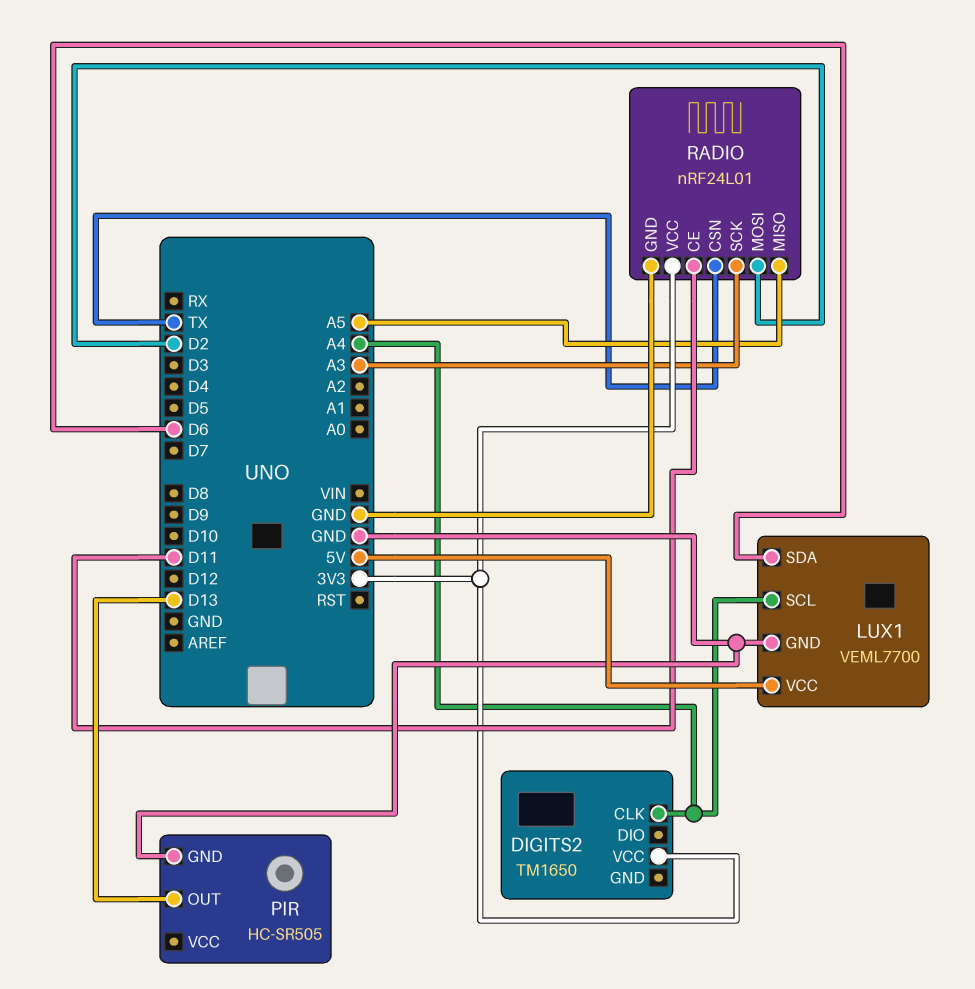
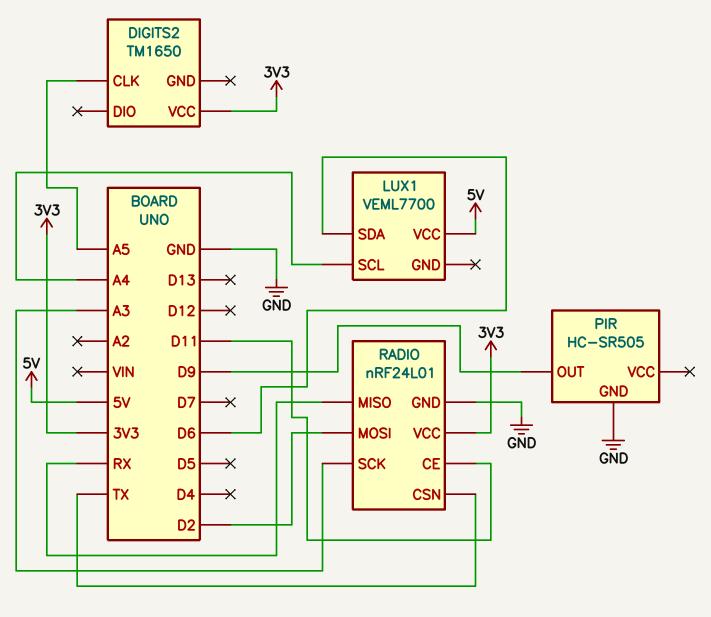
DIGITS2 pin CLK: A4 -> A5
LUX1 pin GND: GND -> none
PIR pin OUT: D13 -> D9
RADIO pin MISO: A5 -> RX

